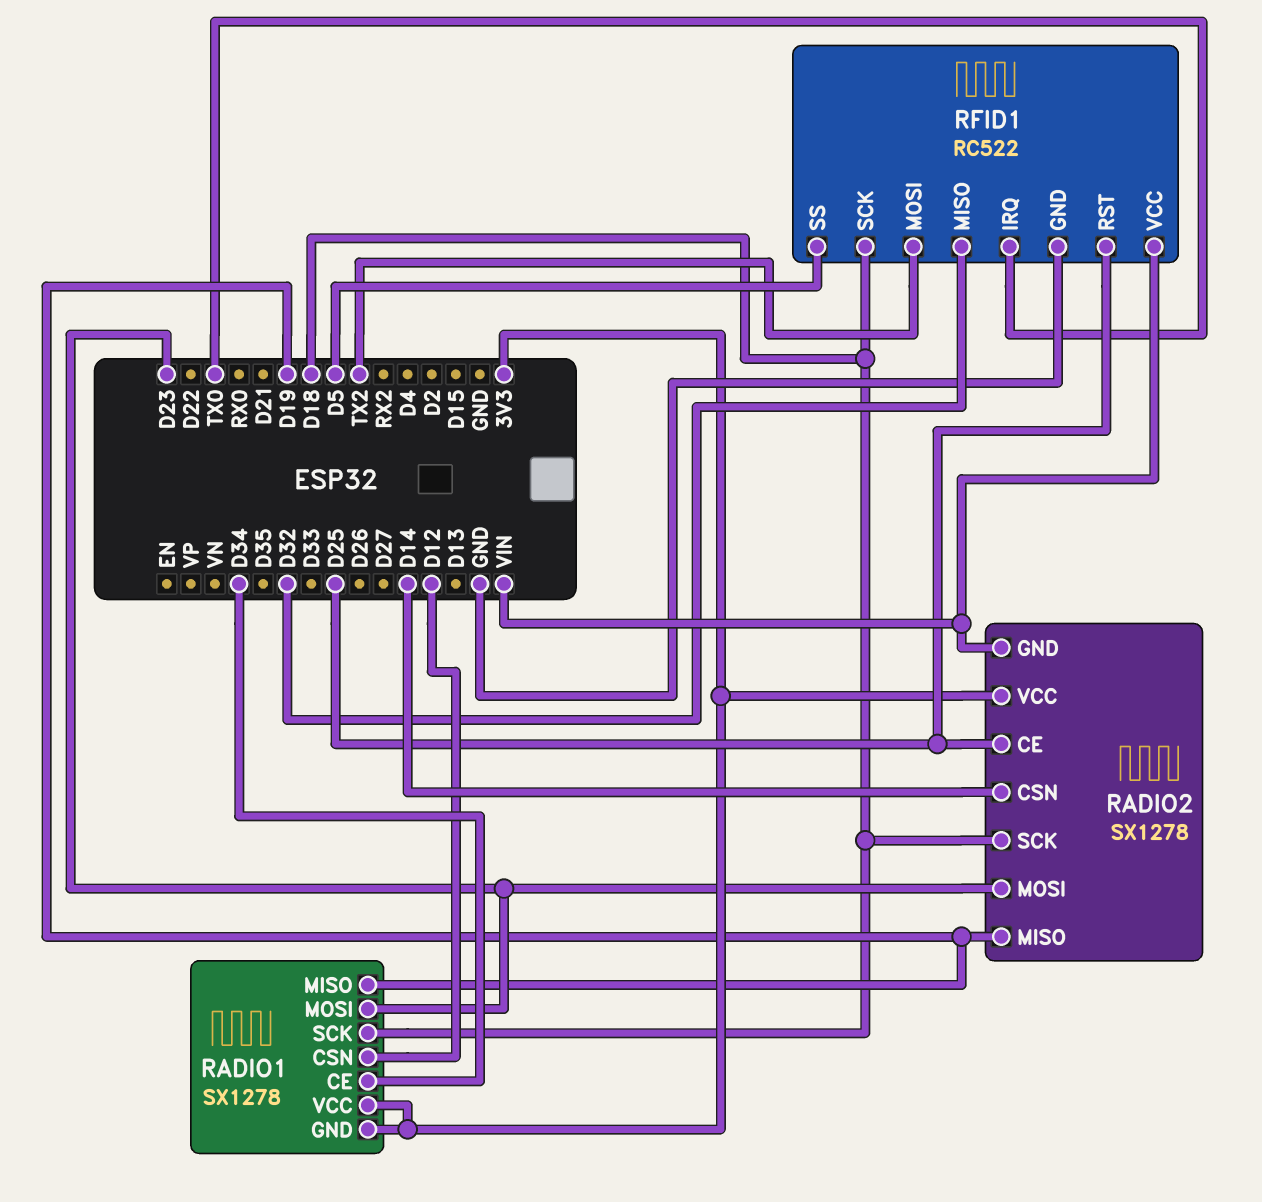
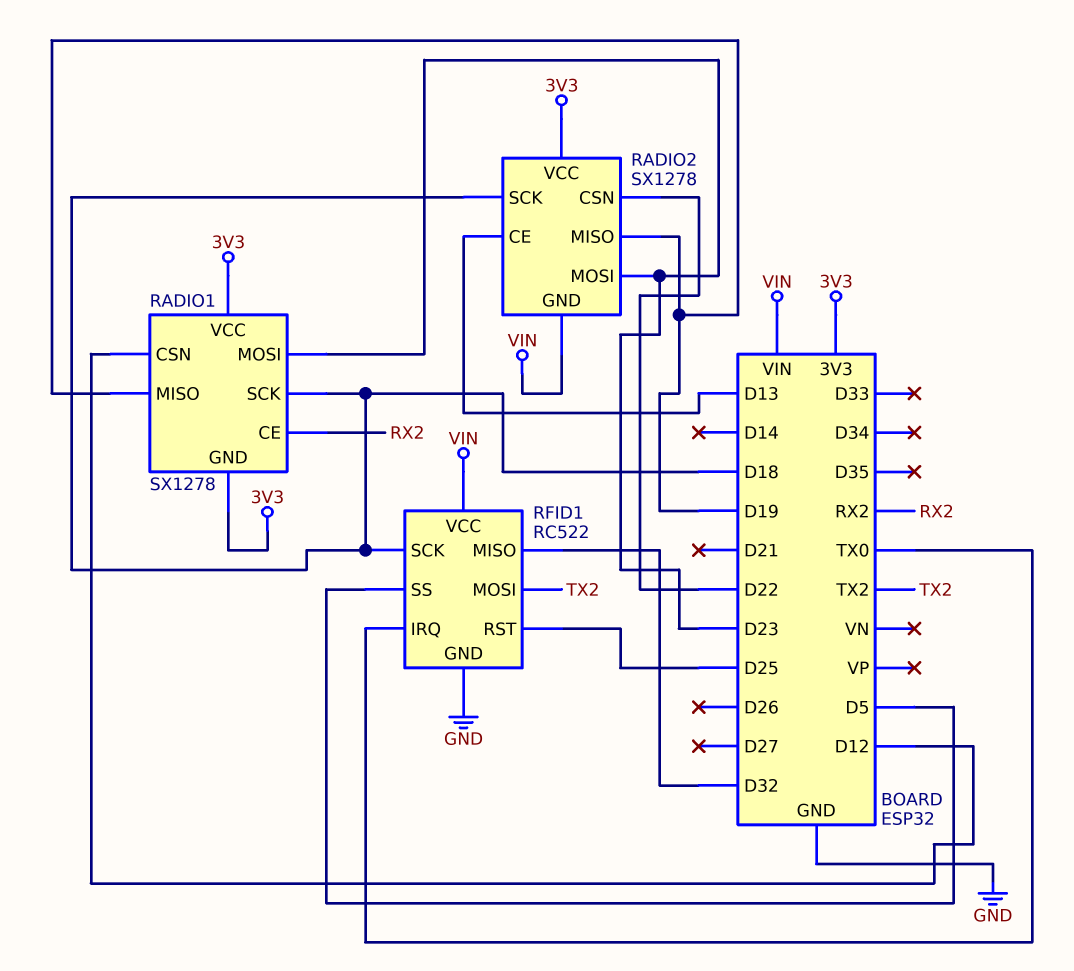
RADIO1 pin CE: D34 -> RX2
RADIO2 pin CE: D25 -> D13
RADIO2 pin CSN: D14 -> D22

